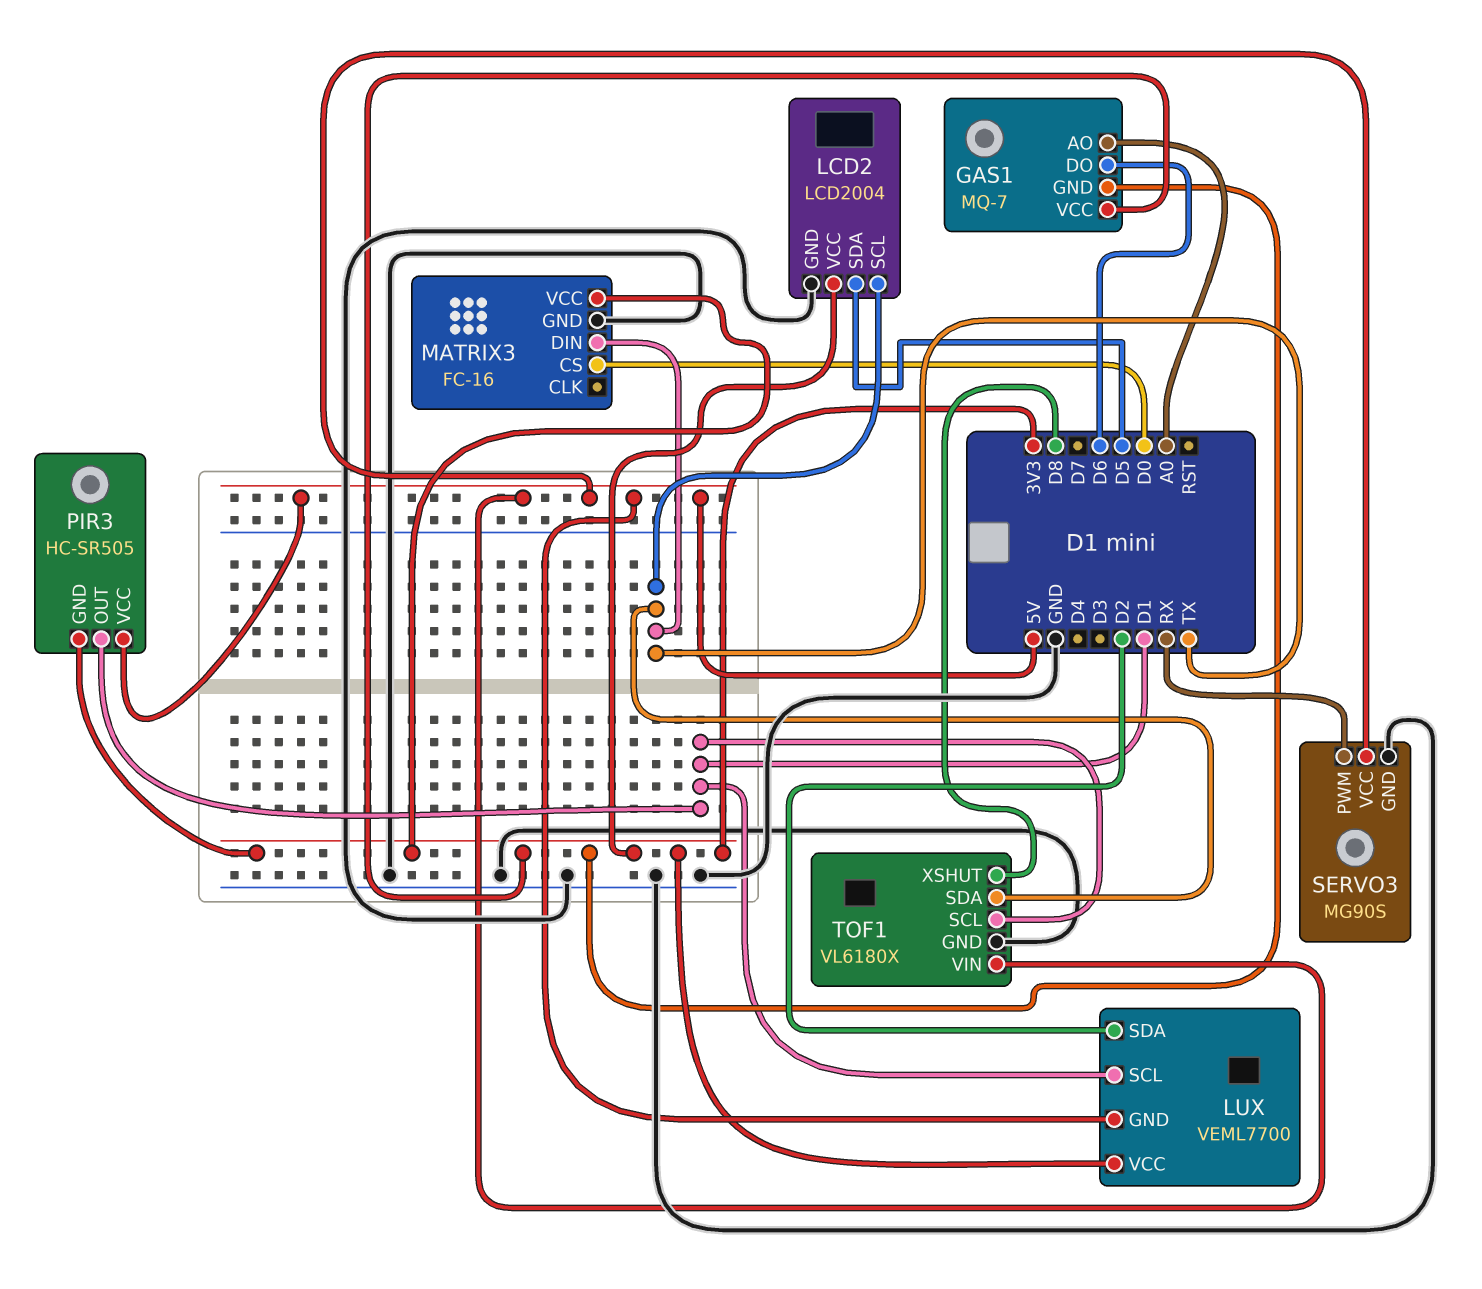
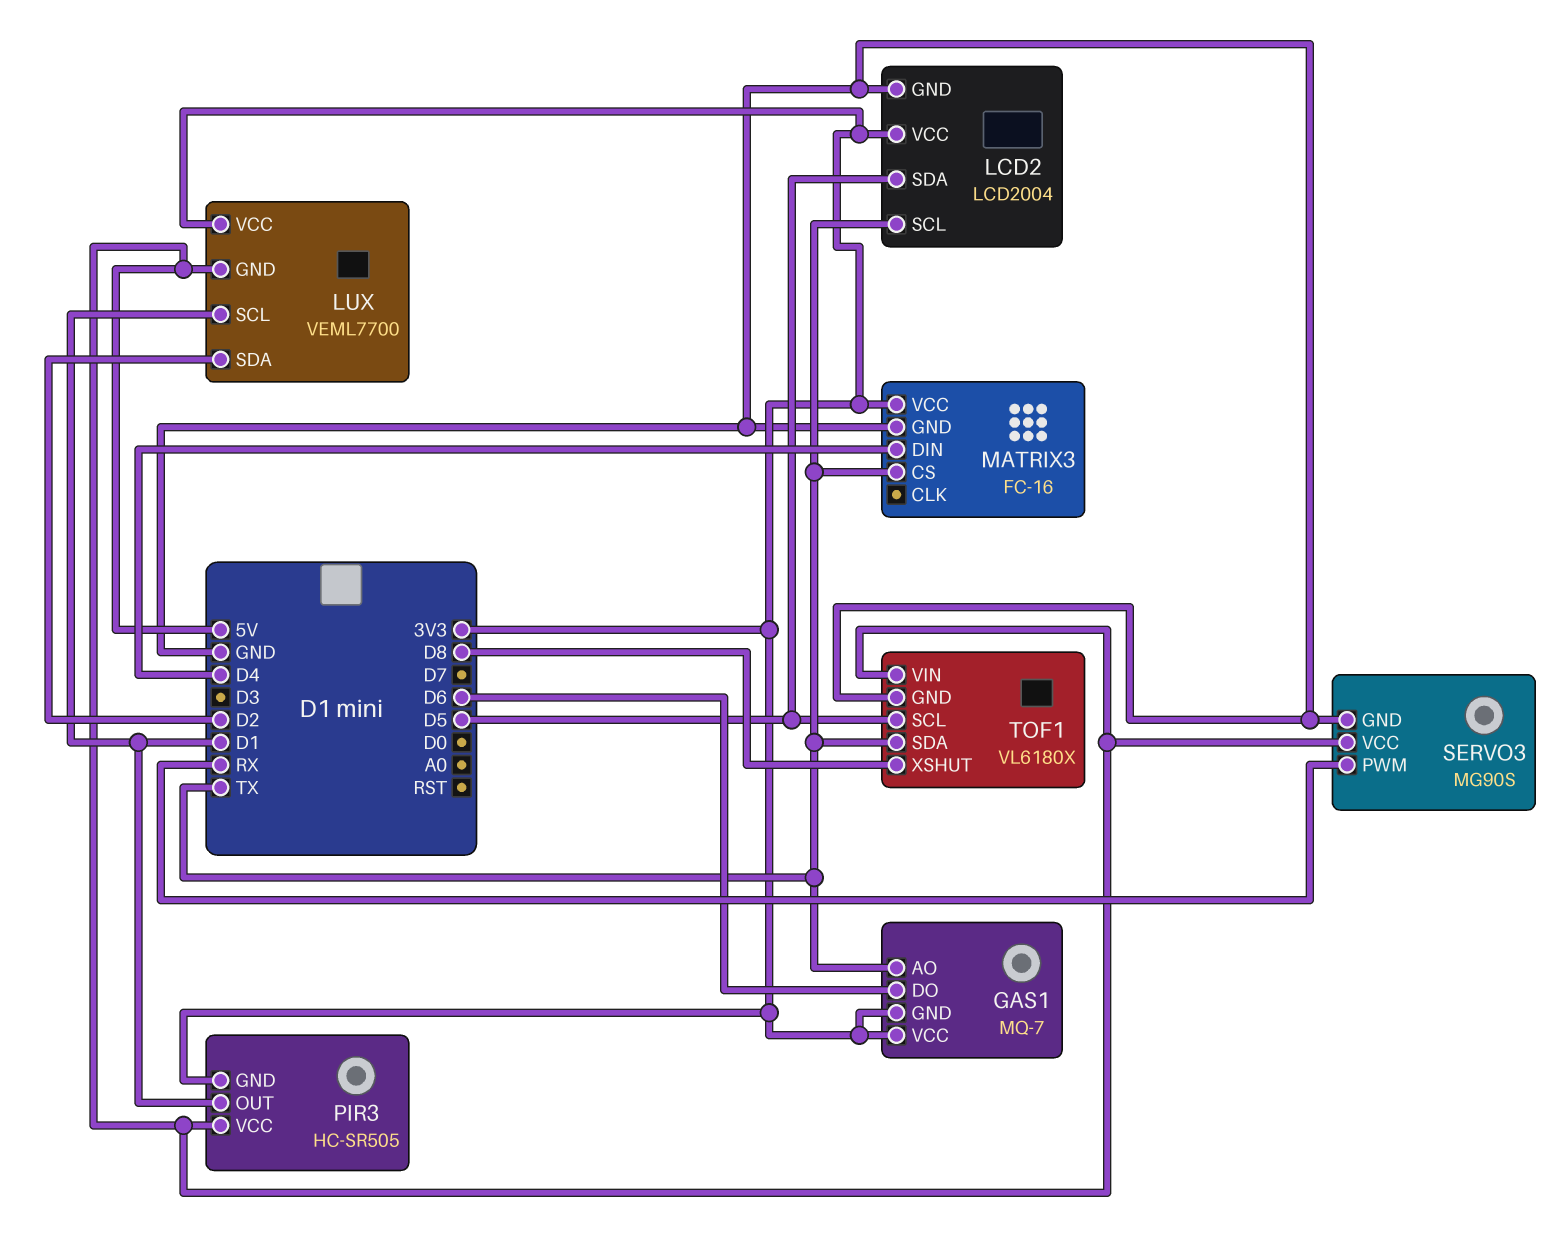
GAS1 pin AO: A0 -> TX
MATRIX3 pin CS: D0 -> TX
MATRIX3 pin DIN: TX -> D4
TOF1 pin SCL: D1 -> D5

